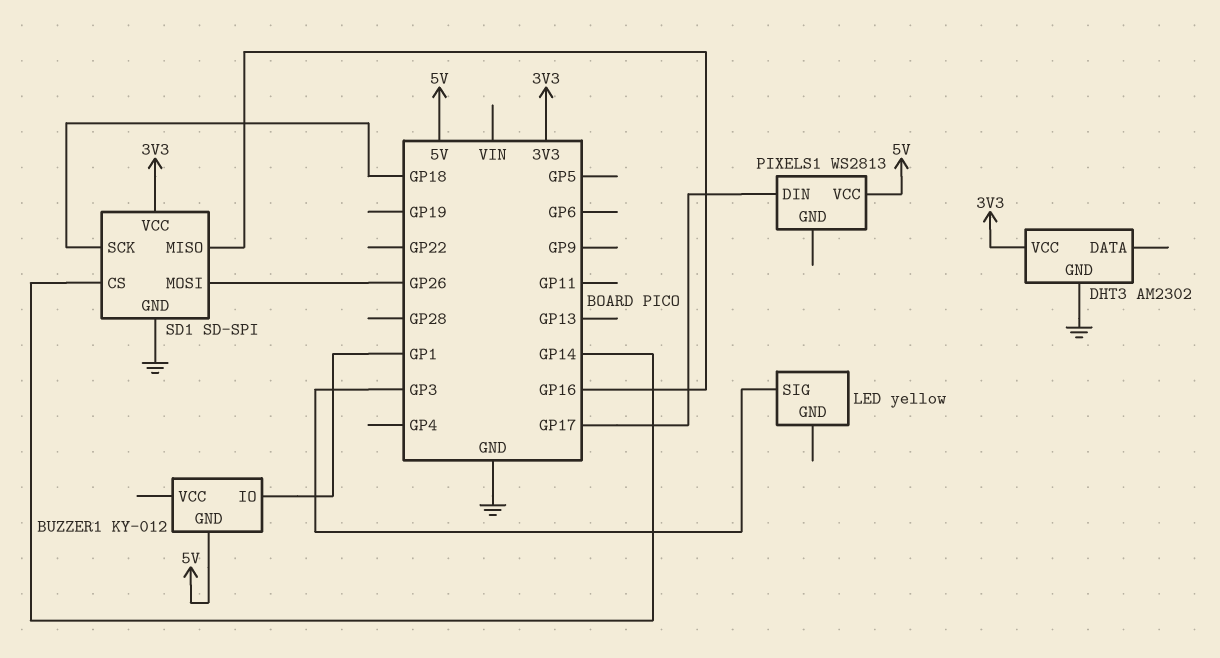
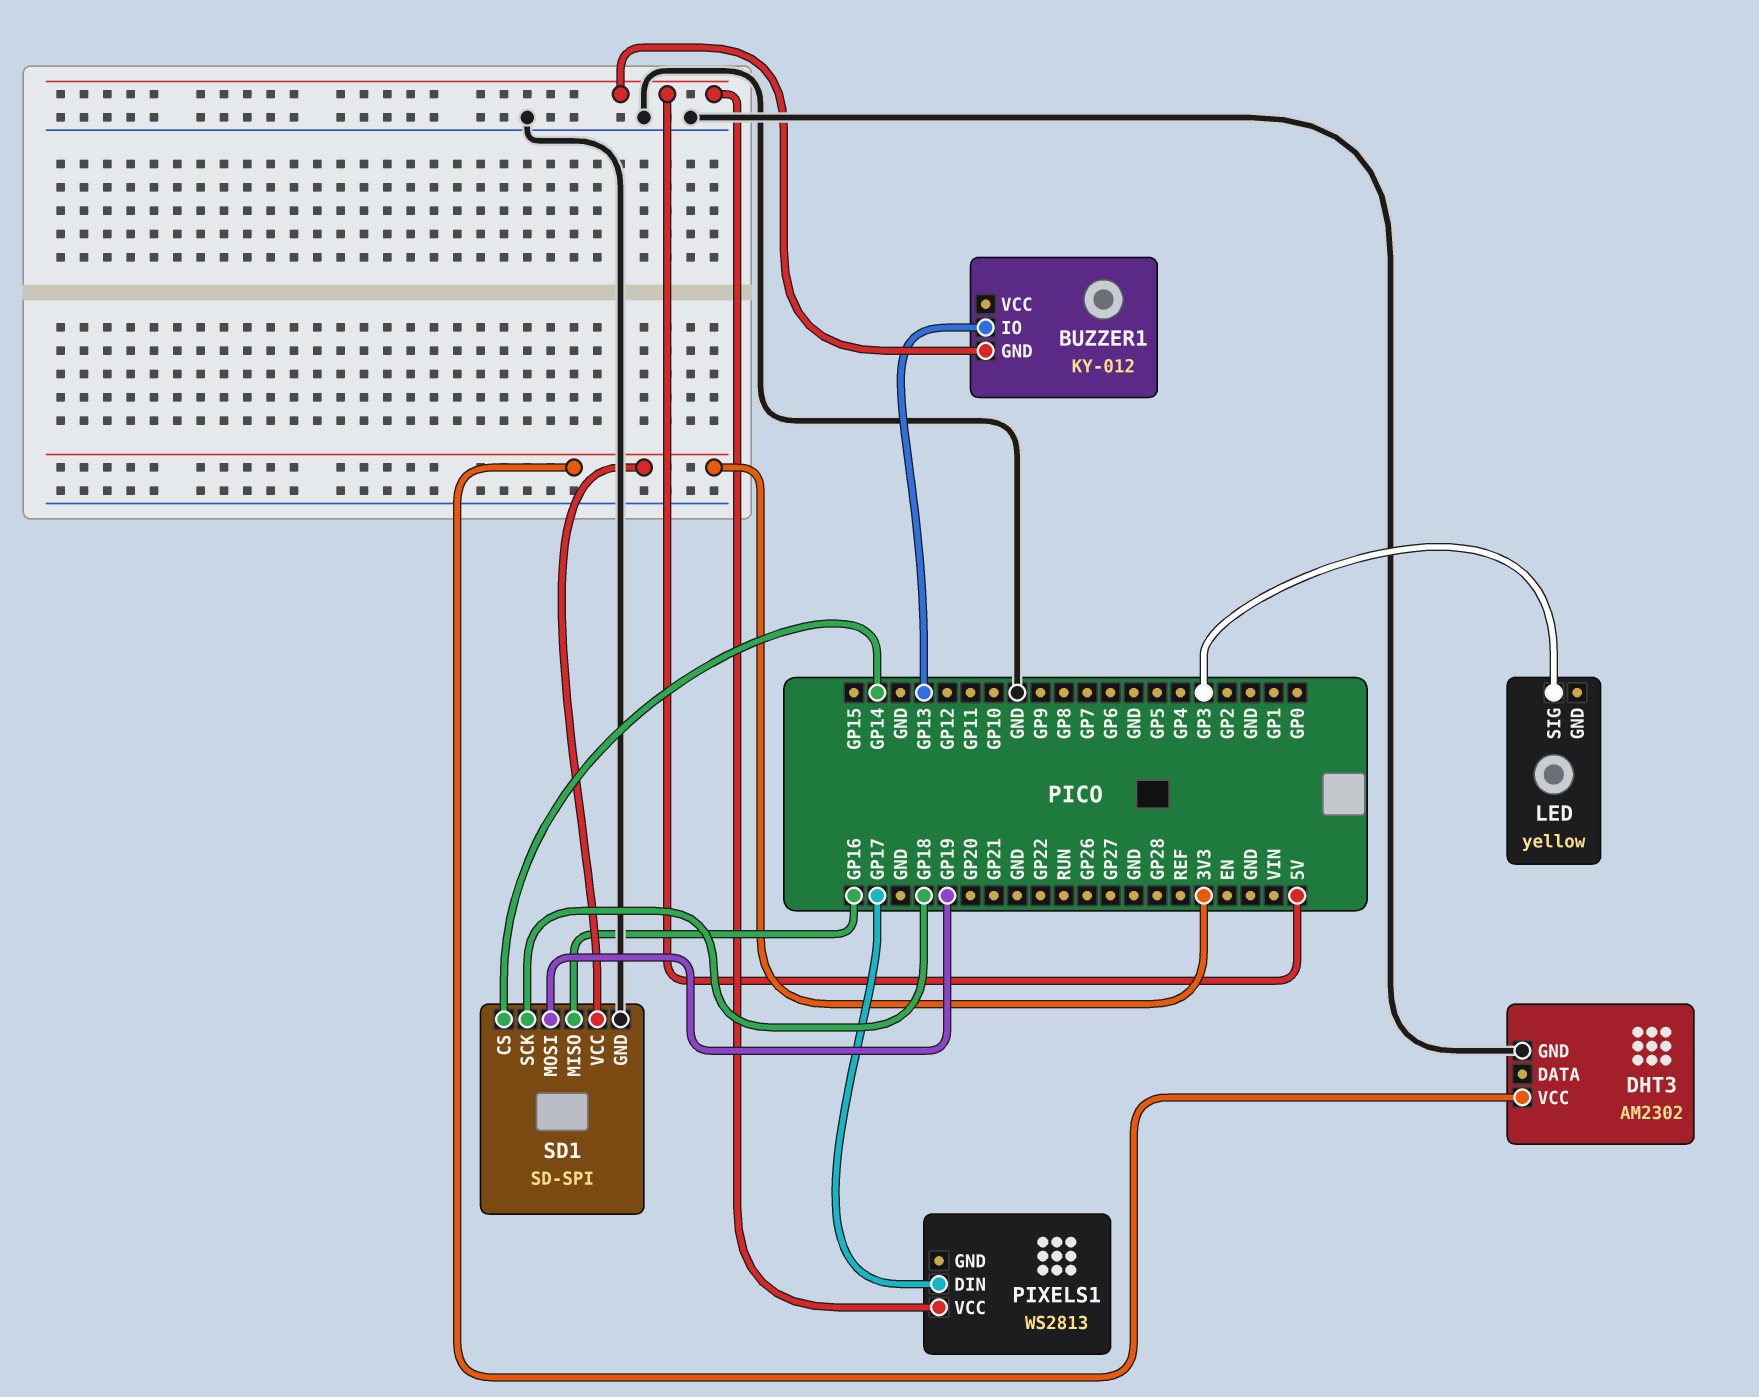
BUZZER1 pin IO: GP1 -> GP13
SD1 pin MOSI: GP26 -> GP19

